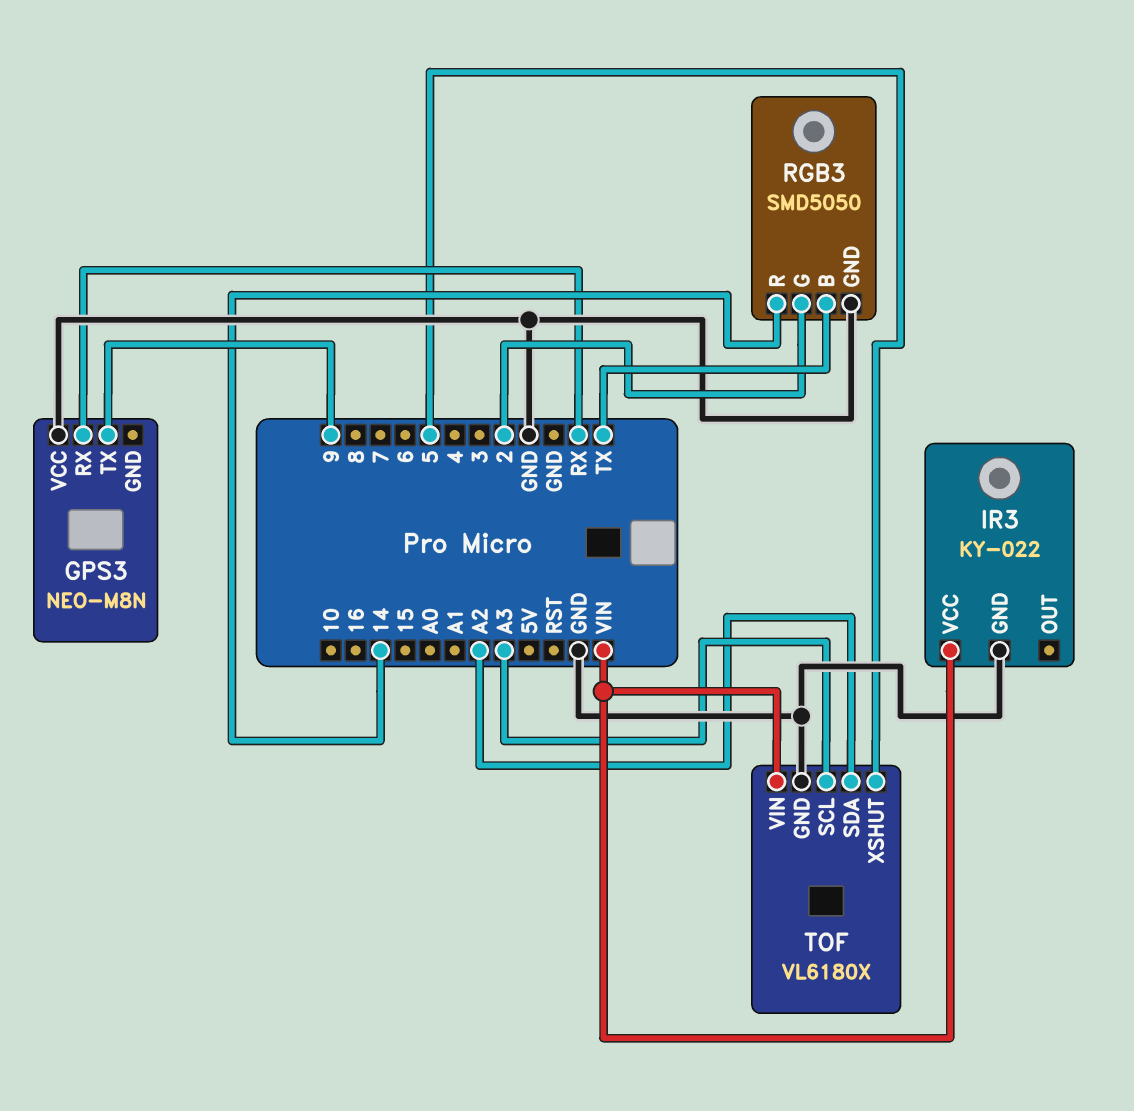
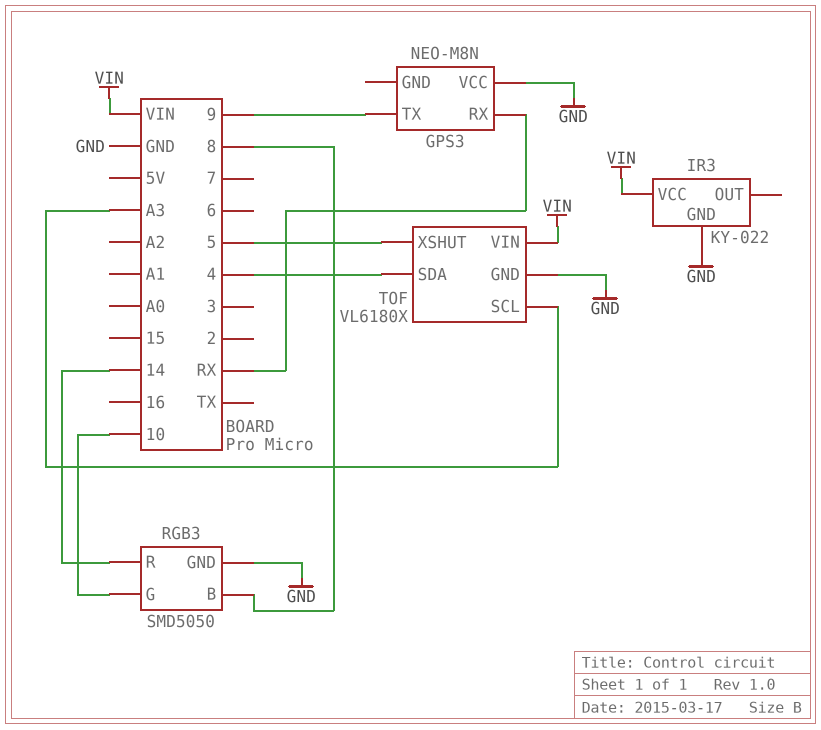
RGB3 pin B: TX -> 8
RGB3 pin G: 2 -> 10
TOF pin SDA: A2 -> 4

